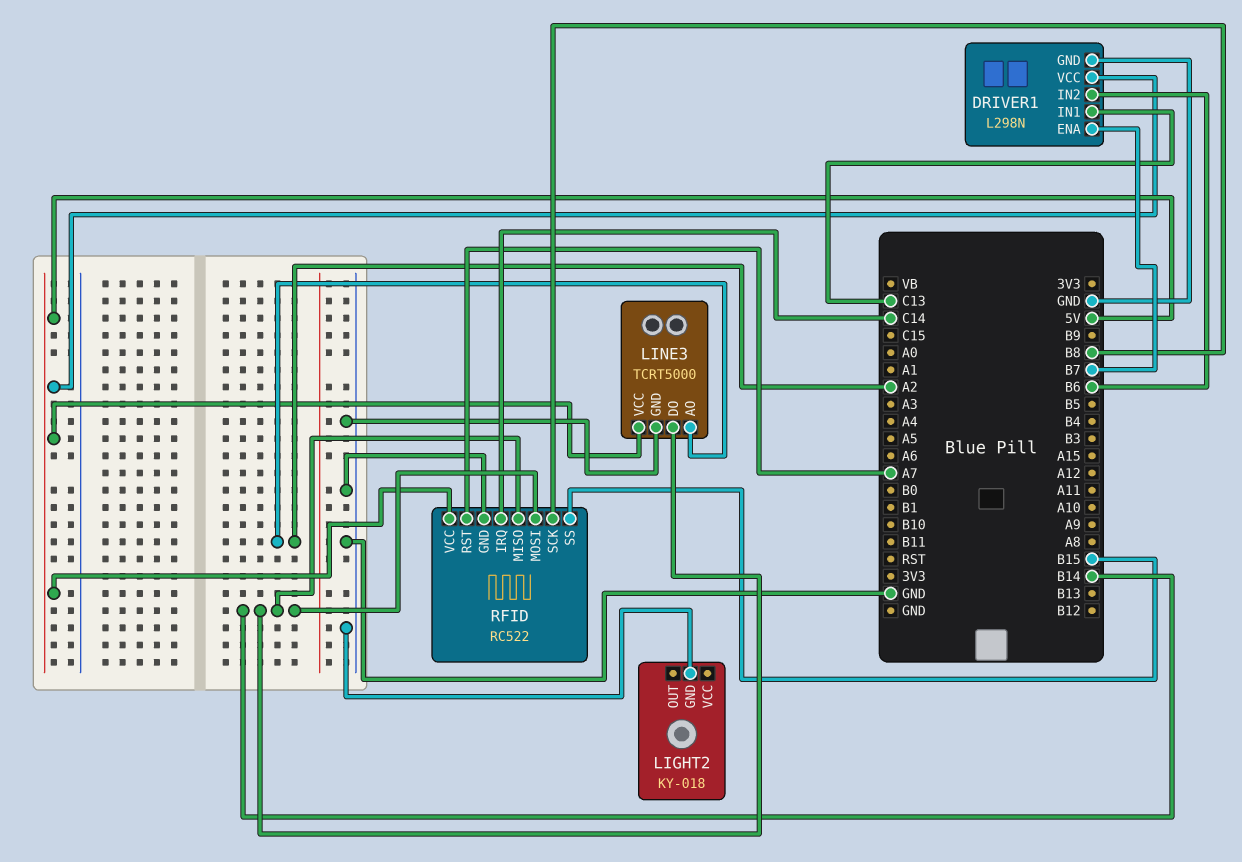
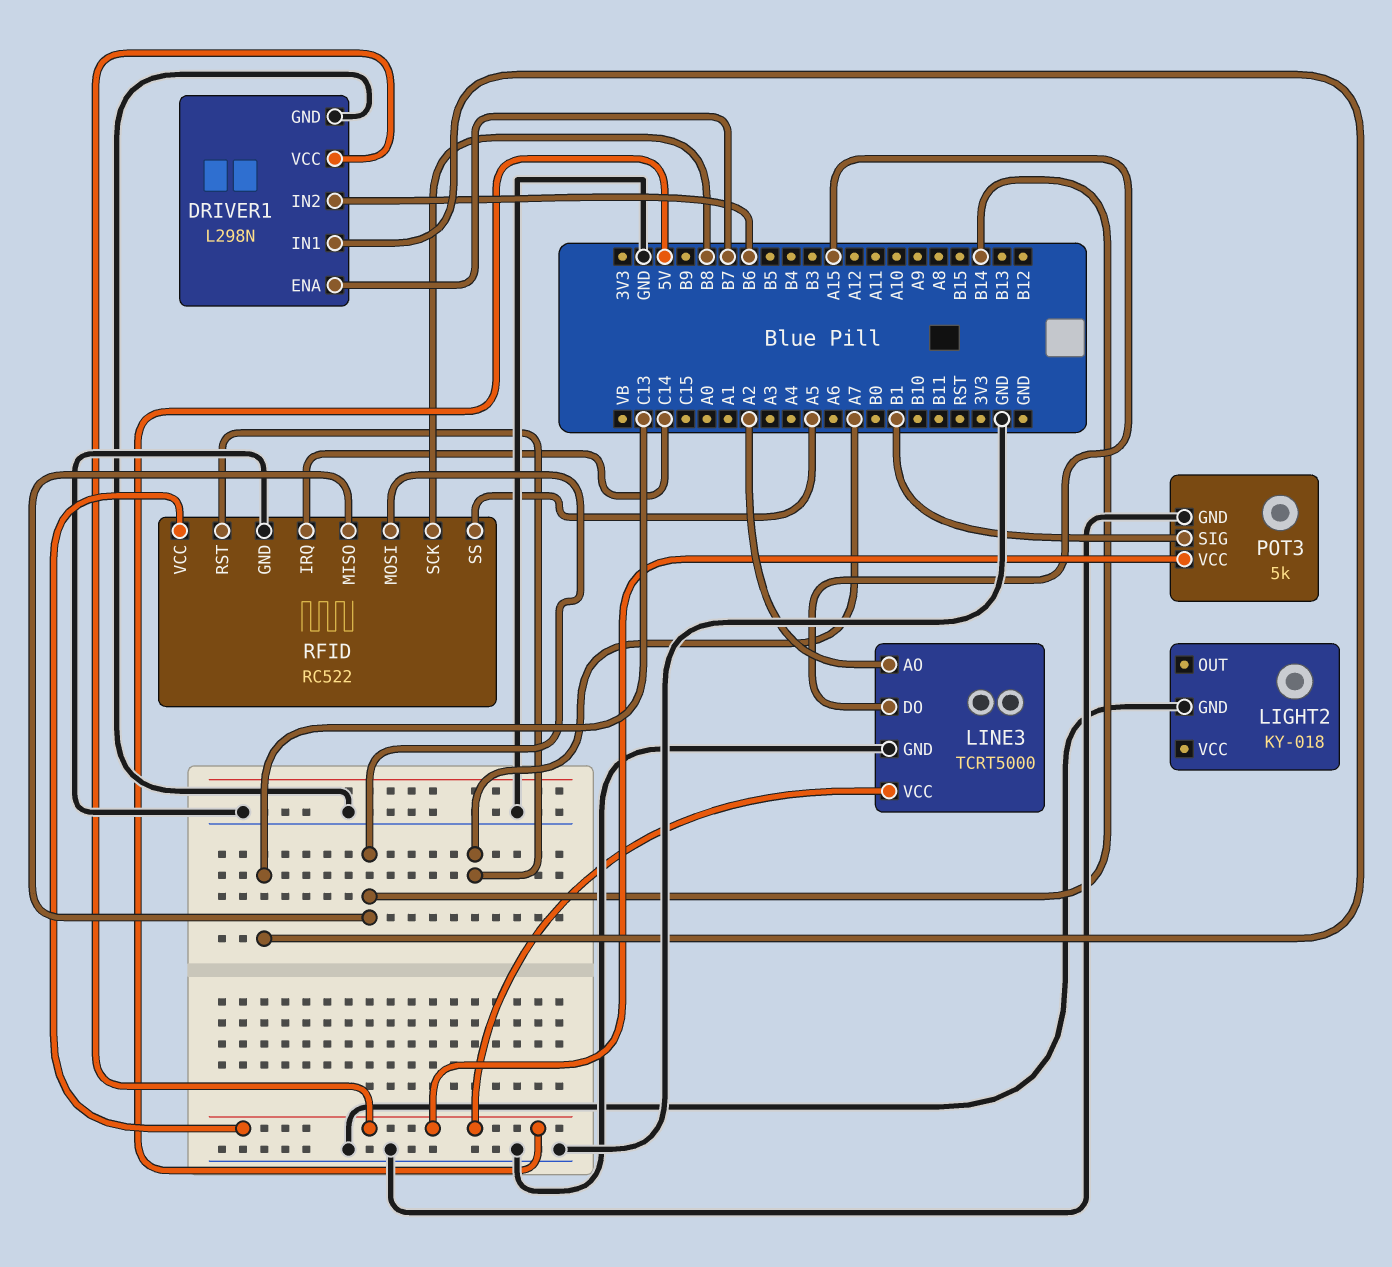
LINE3 pin DO: B14 -> A15
POT3: none -> 5k
POT3 pin GND: none -> GND
POT3 pin SIG: none -> B1
POT3 pin VCC: none -> 5V
RFID pin SS: B15 -> A5

